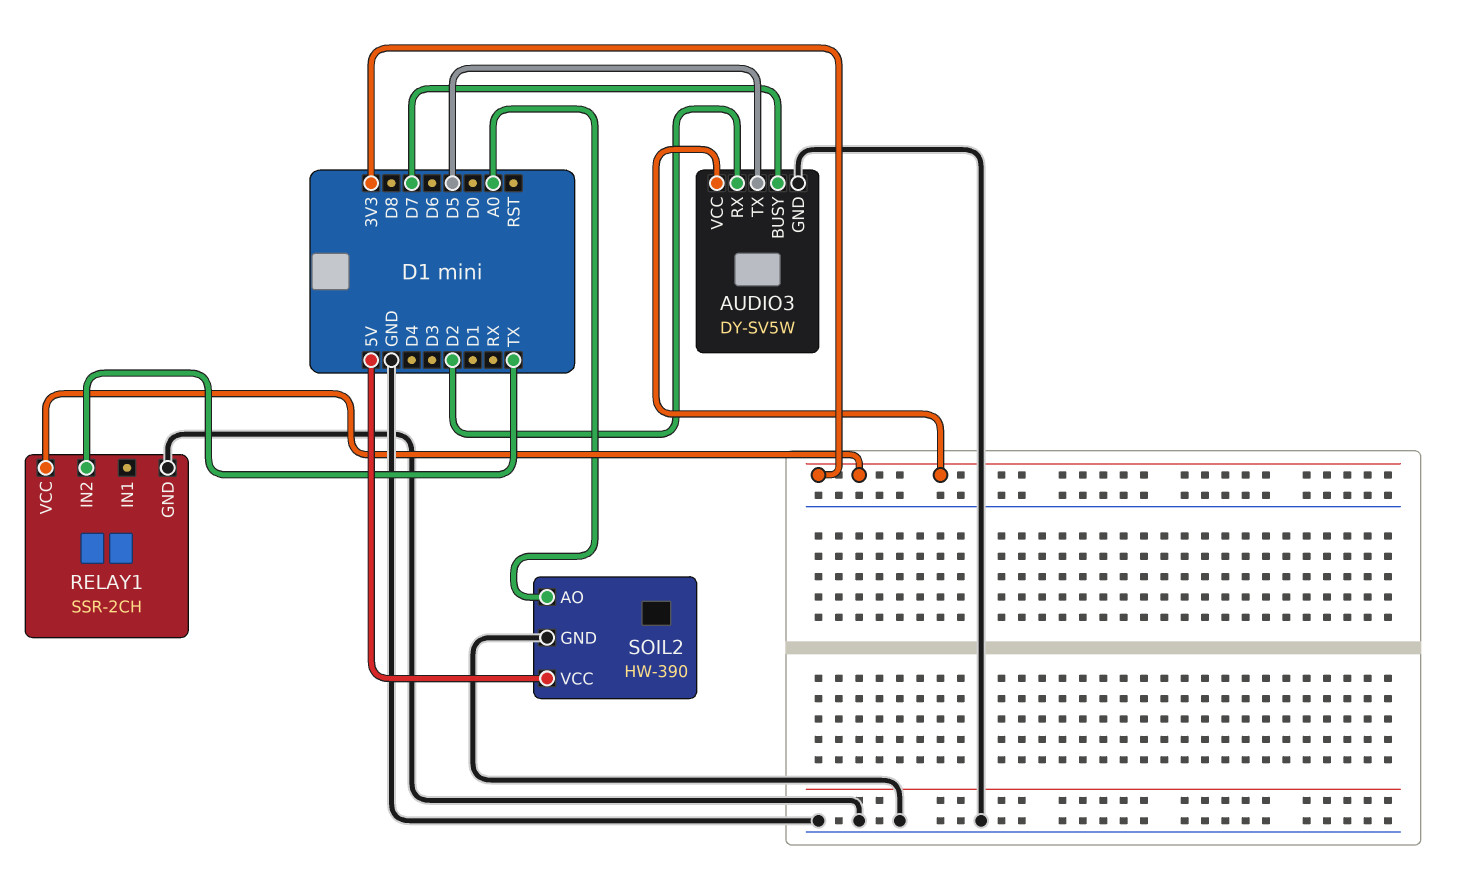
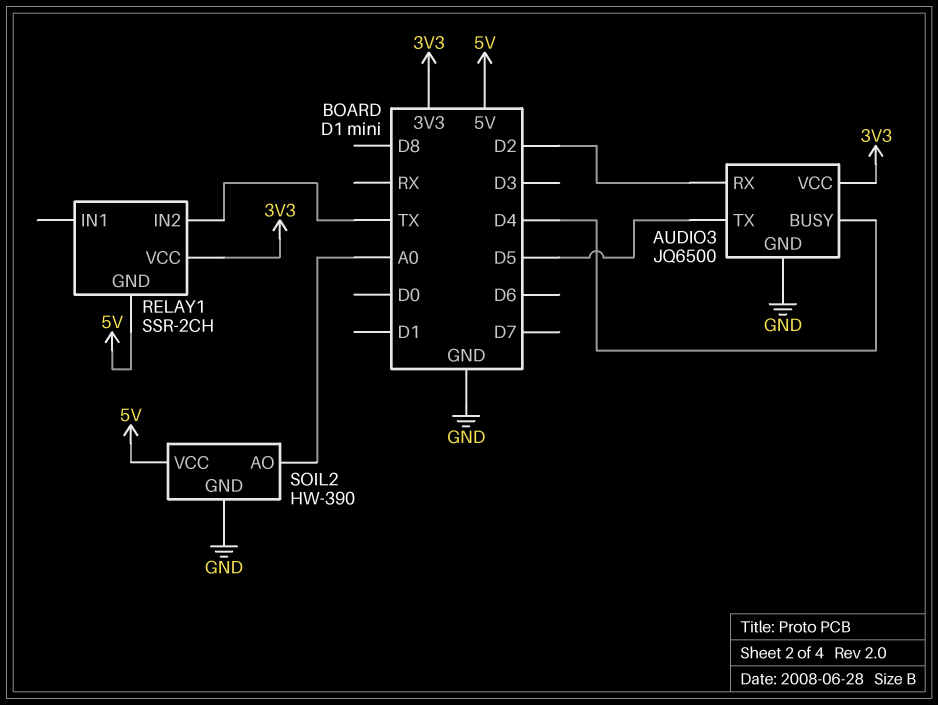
AUDIO3: DY-SV5W -> JQ6500
AUDIO3 pin BUSY: D7 -> D4
RELAY1 pin GND: GND -> 5V

